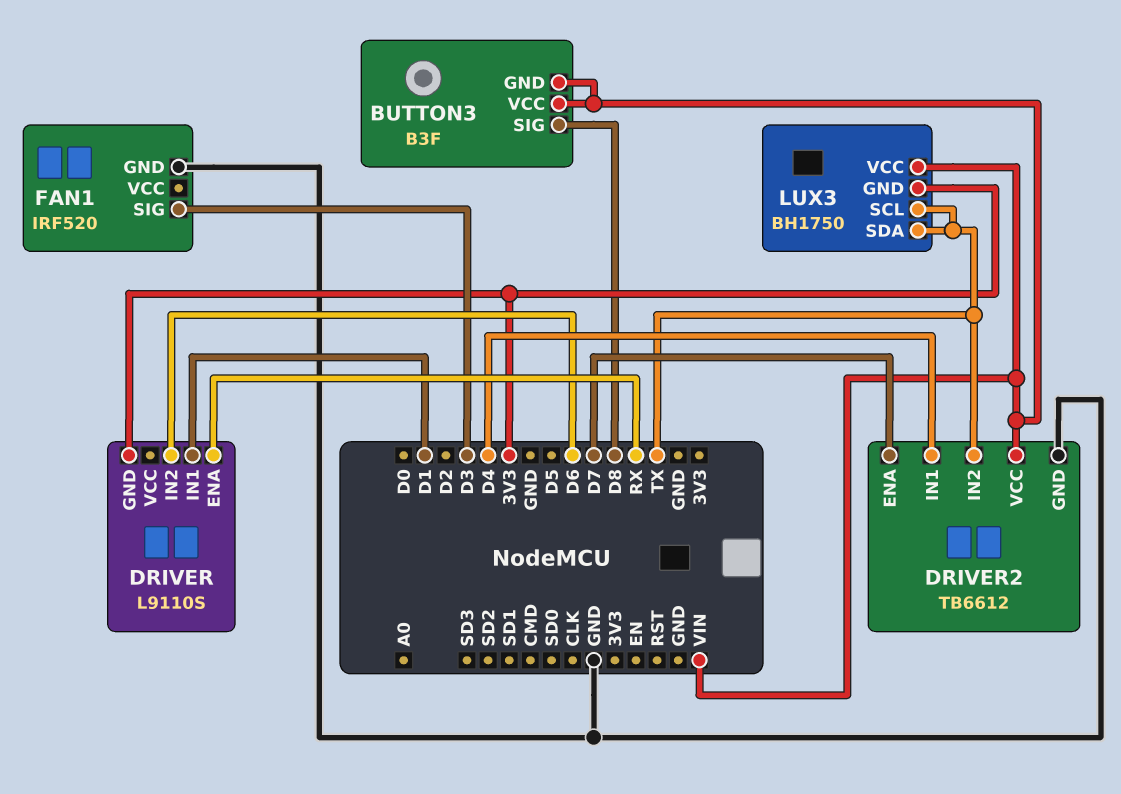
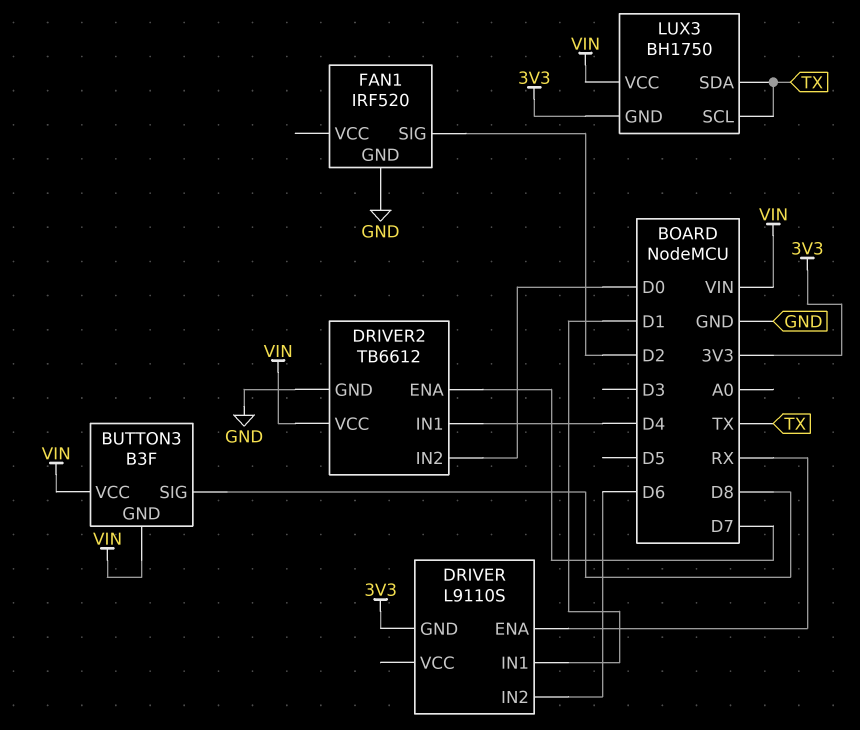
DRIVER2 pin IN2: TX -> D0
FAN1 pin SIG: D3 -> D2

